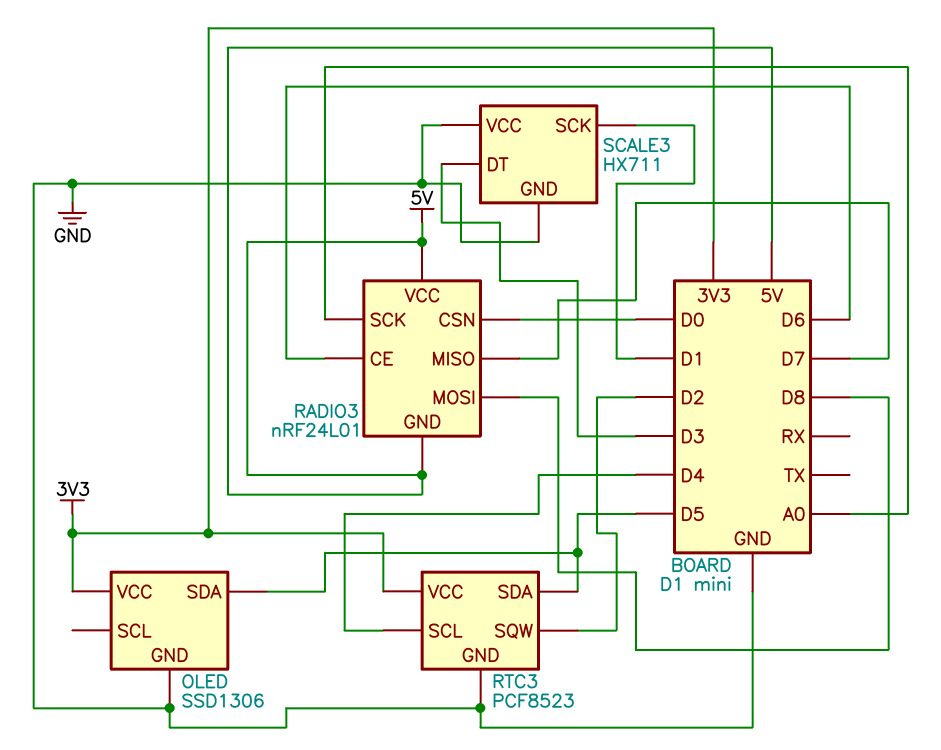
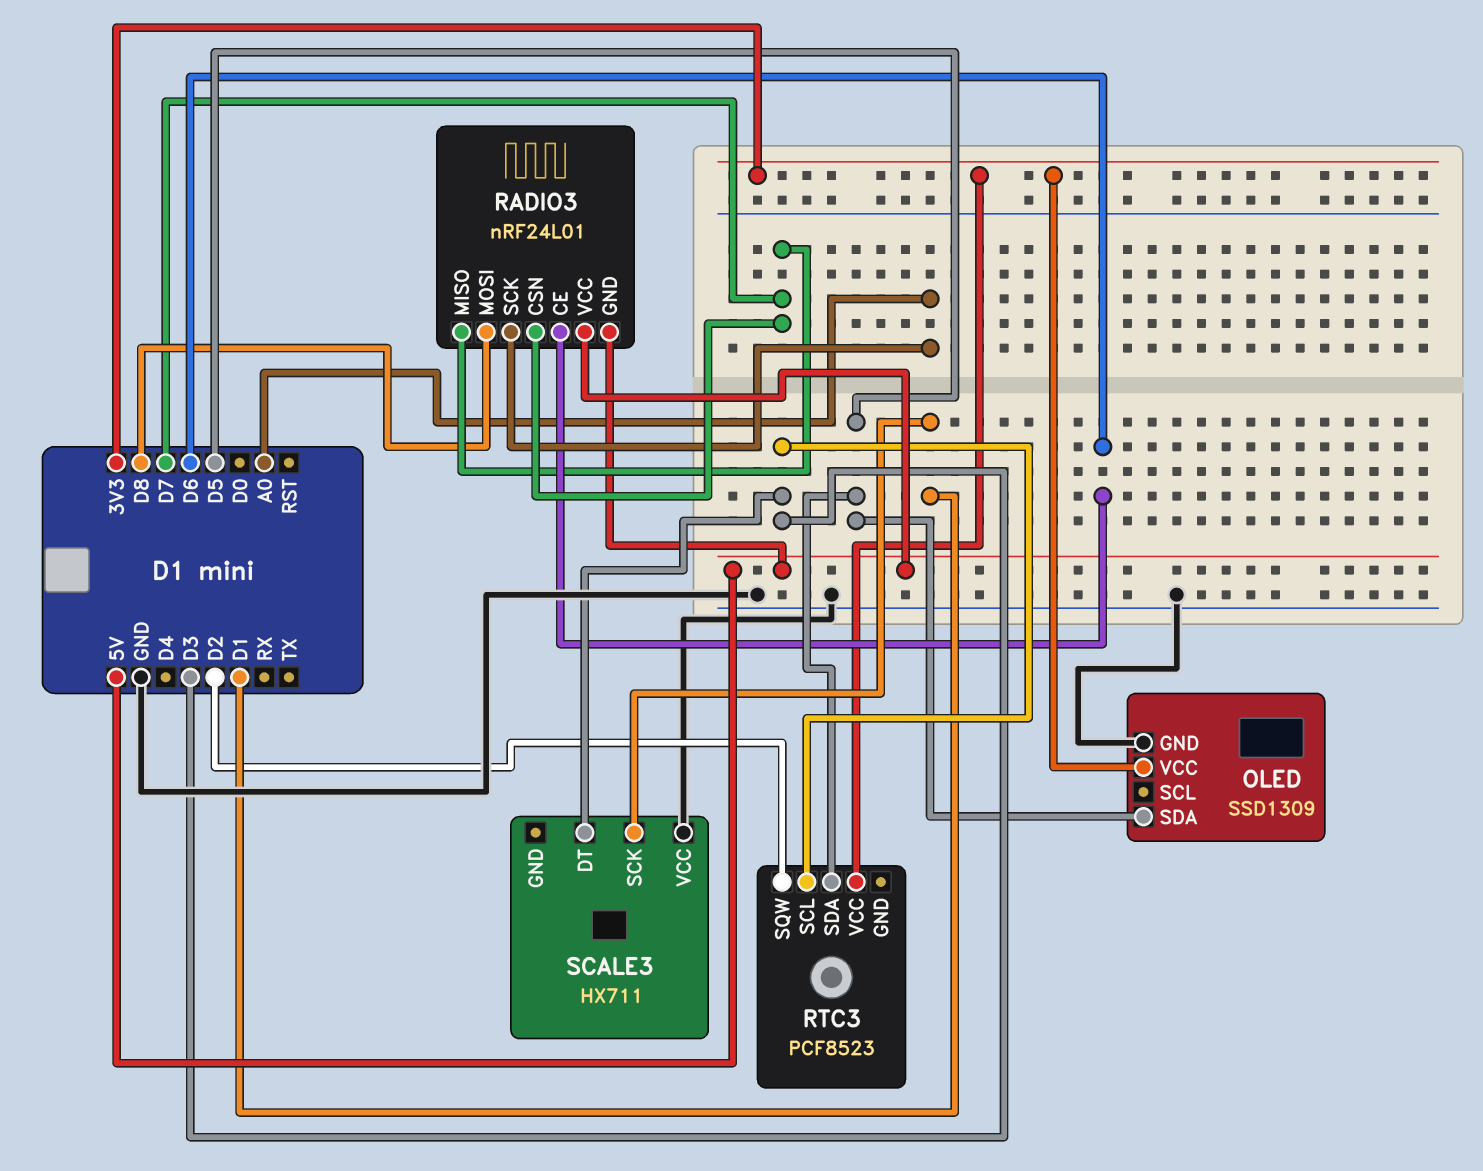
OLED: SSD1306 -> SSD1309
RADIO3 pin CSN: D0 -> D7
RTC3 pin GND: GND -> none
RTC3 pin SCL: D4 -> D3
SCALE3 pin GND: GND -> none

